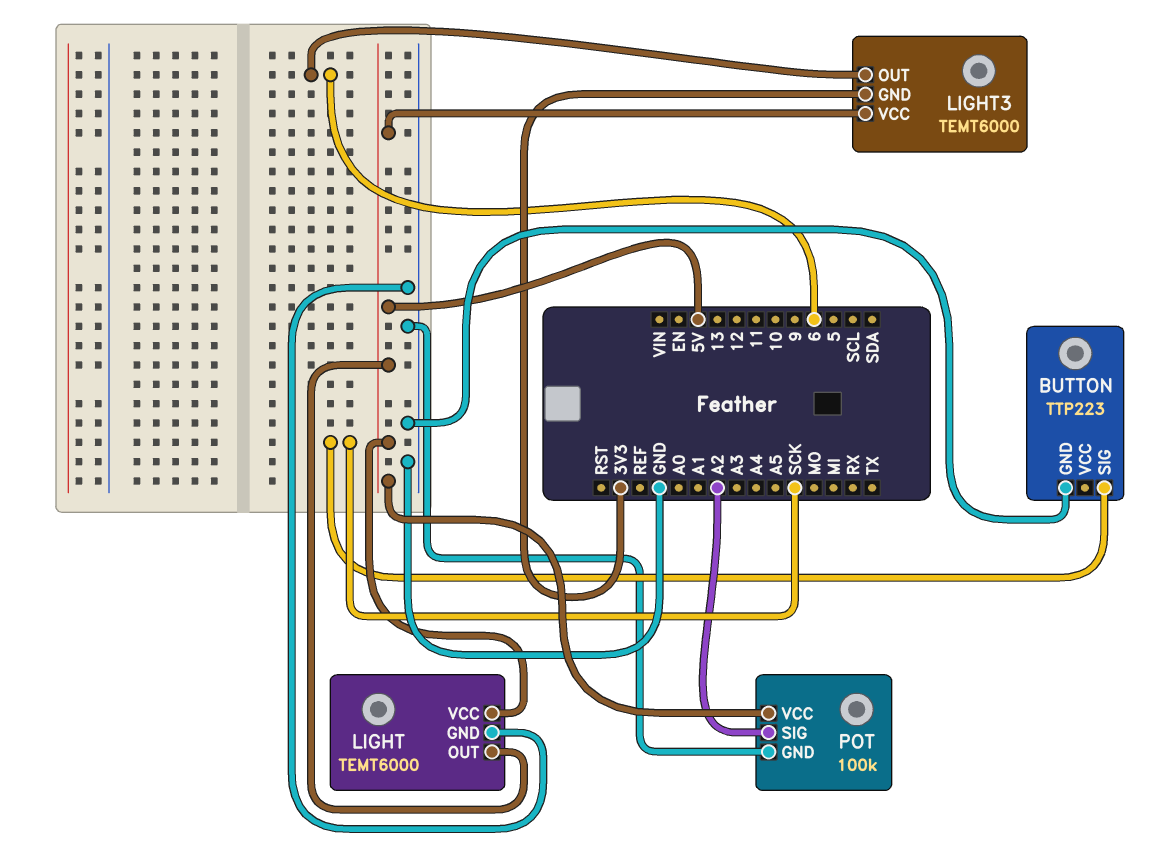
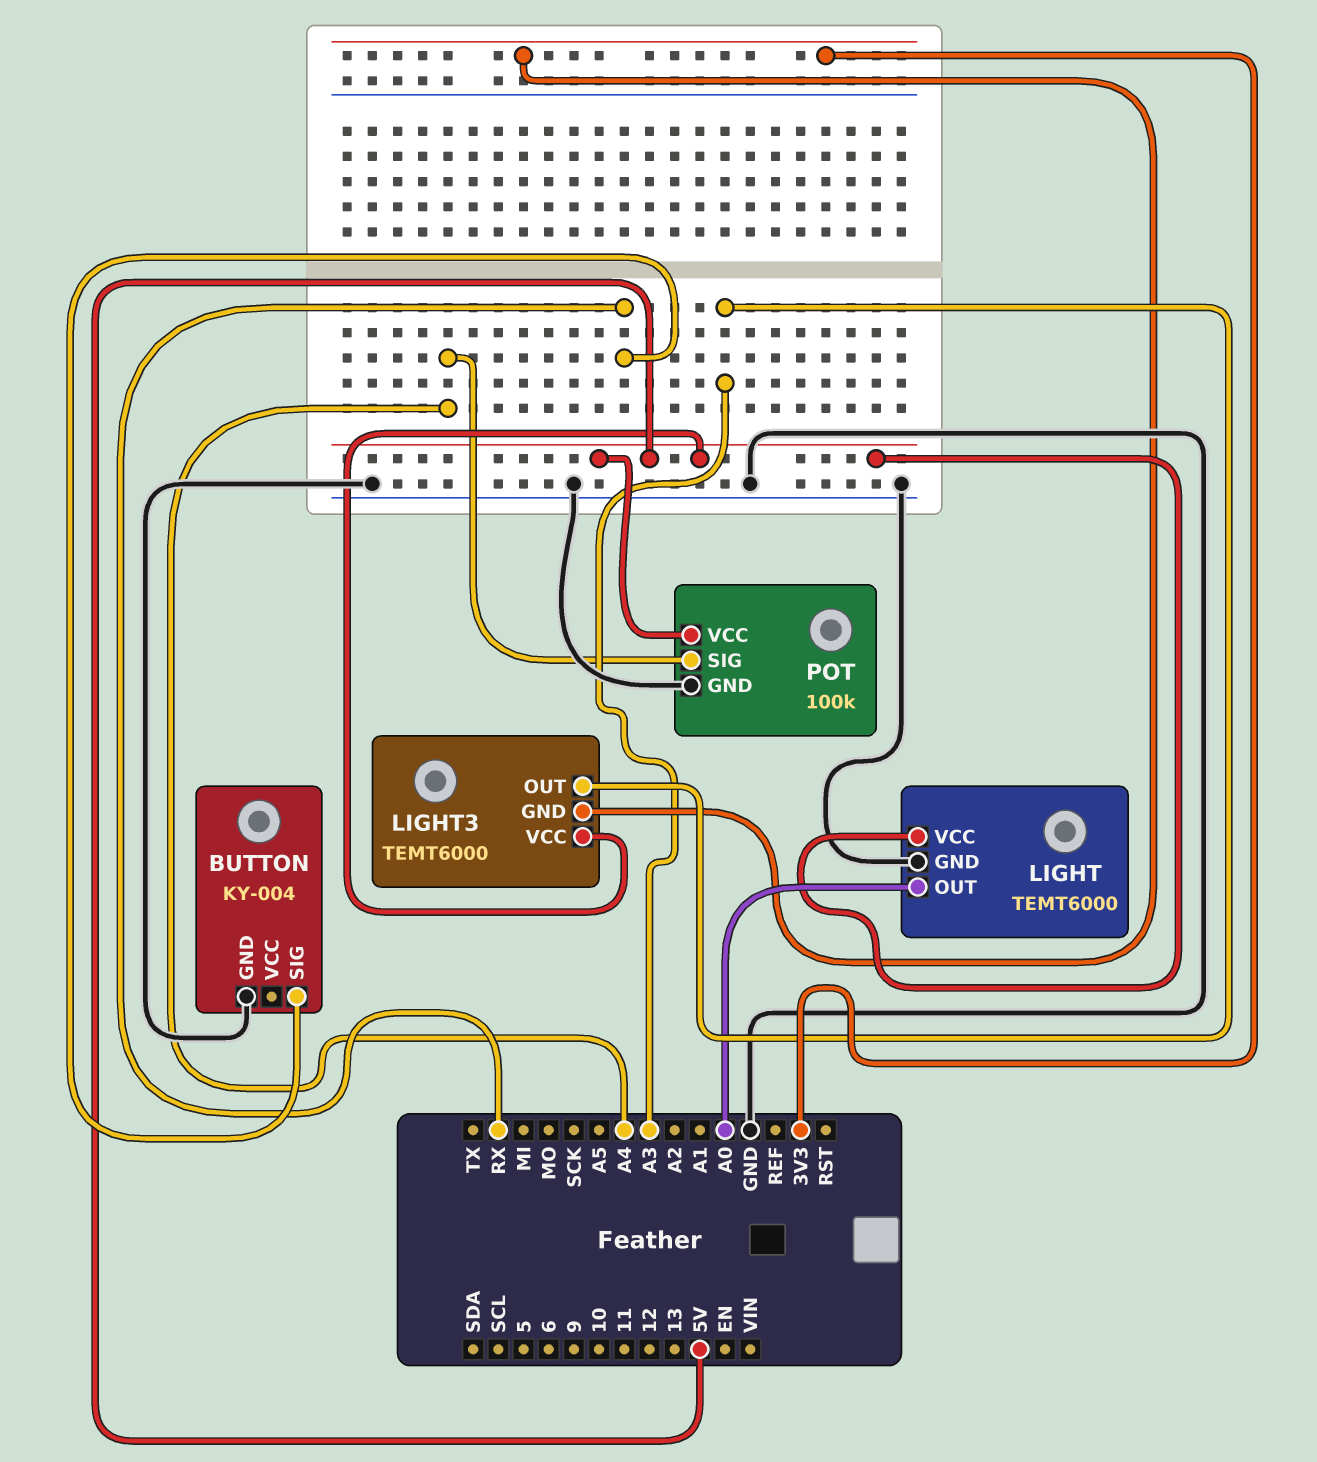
BUTTON: TTP223 -> KY-004
BUTTON pin SIG: SCK -> RX
LIGHT pin OUT: 5V -> A0
LIGHT3 pin OUT: 6 -> A3
POT pin SIG: A2 -> A4

